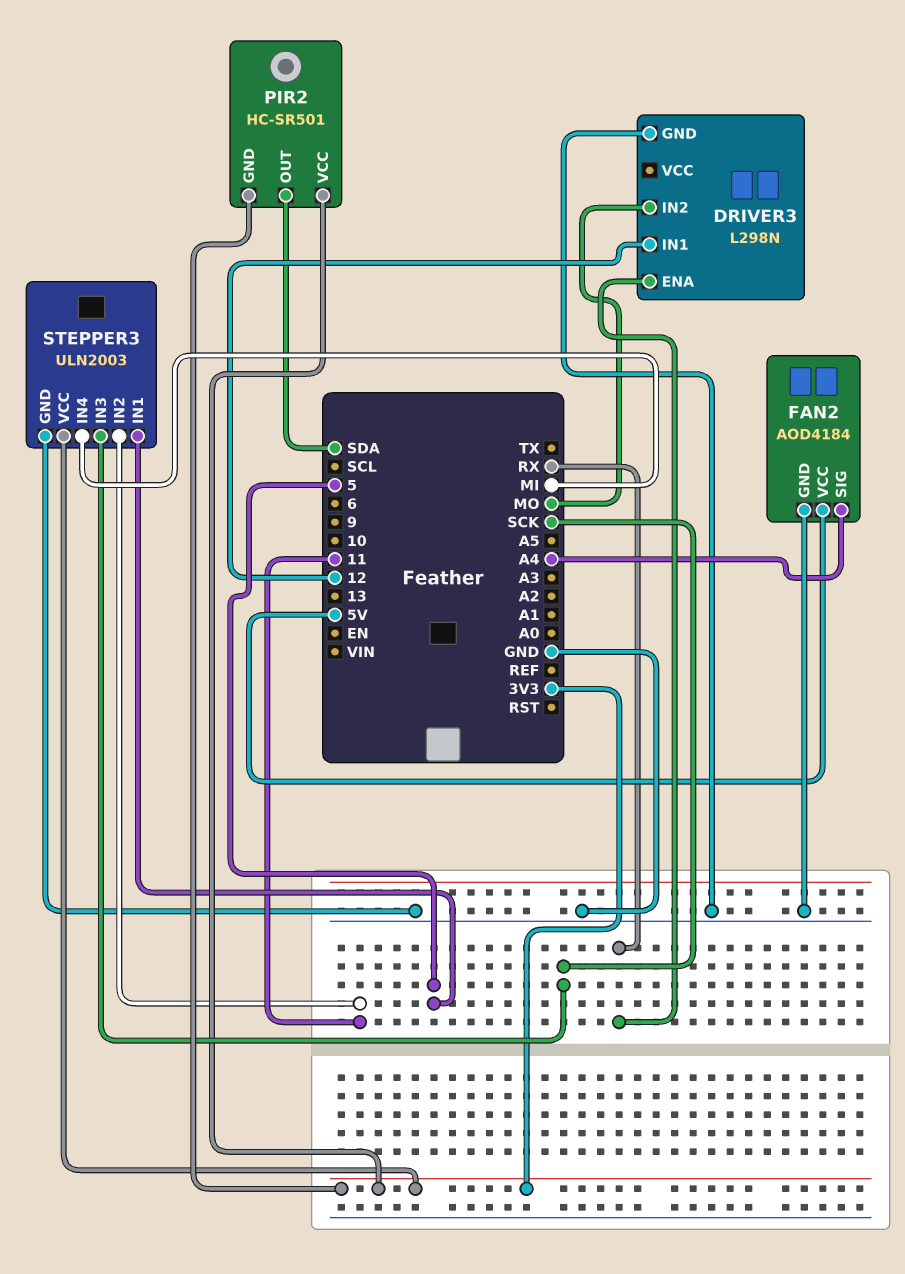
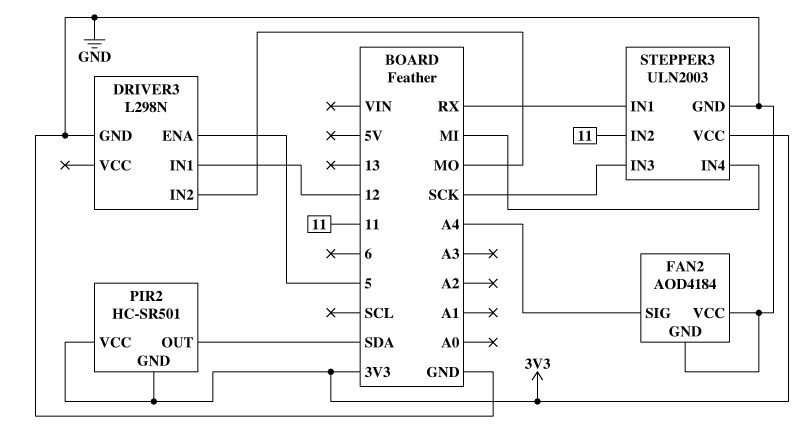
DRIVER3 pin ENA: RX -> 5
FAN2 pin VCC: 5V -> GND
STEPPER3 pin IN1: 5 -> RX

